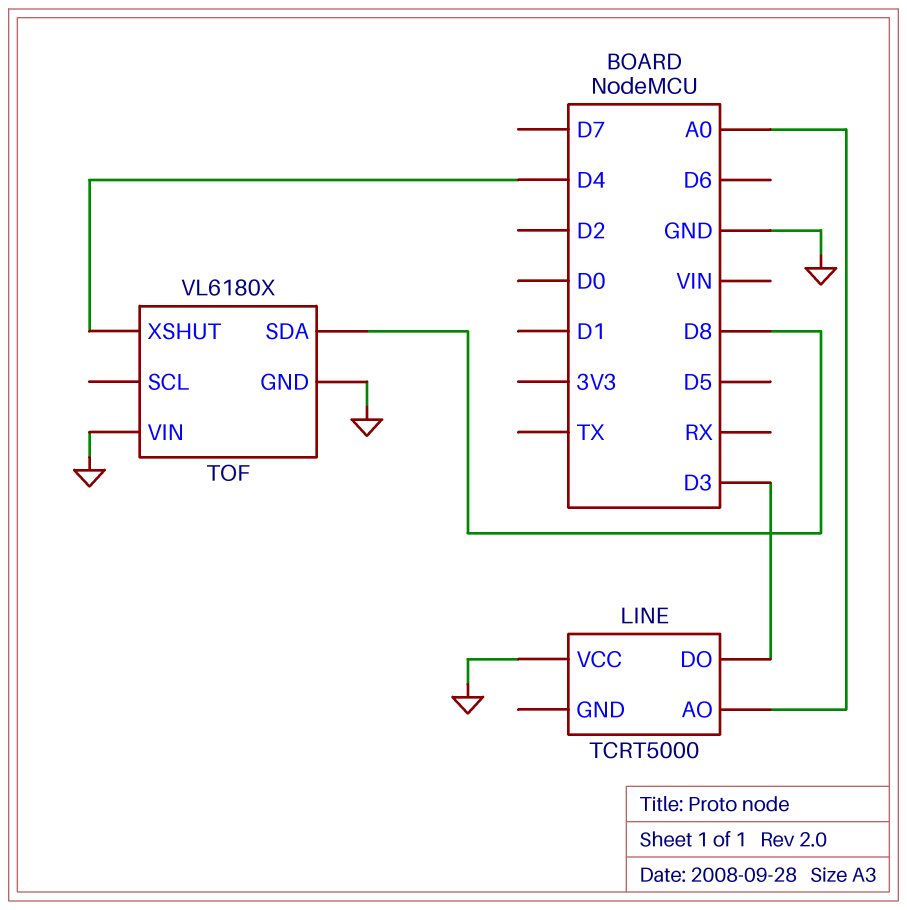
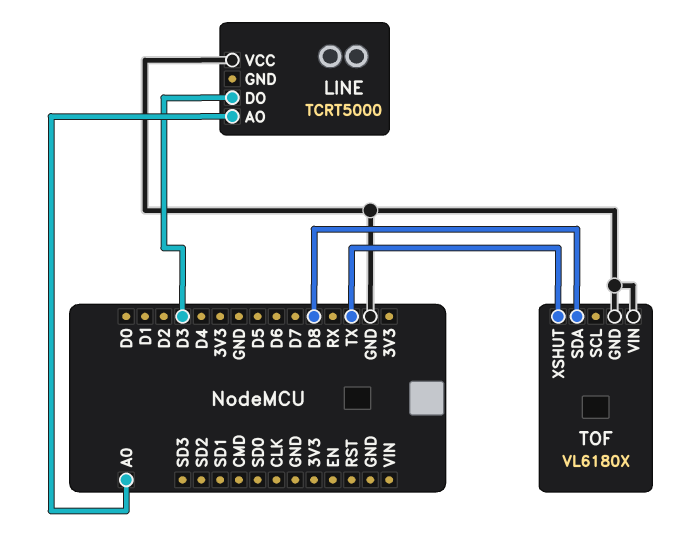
TOF pin XSHUT: D4 -> TX

